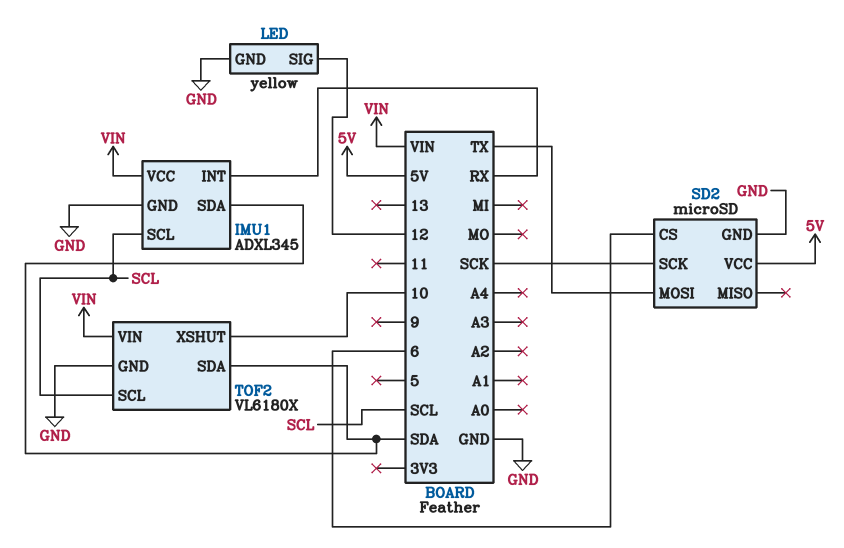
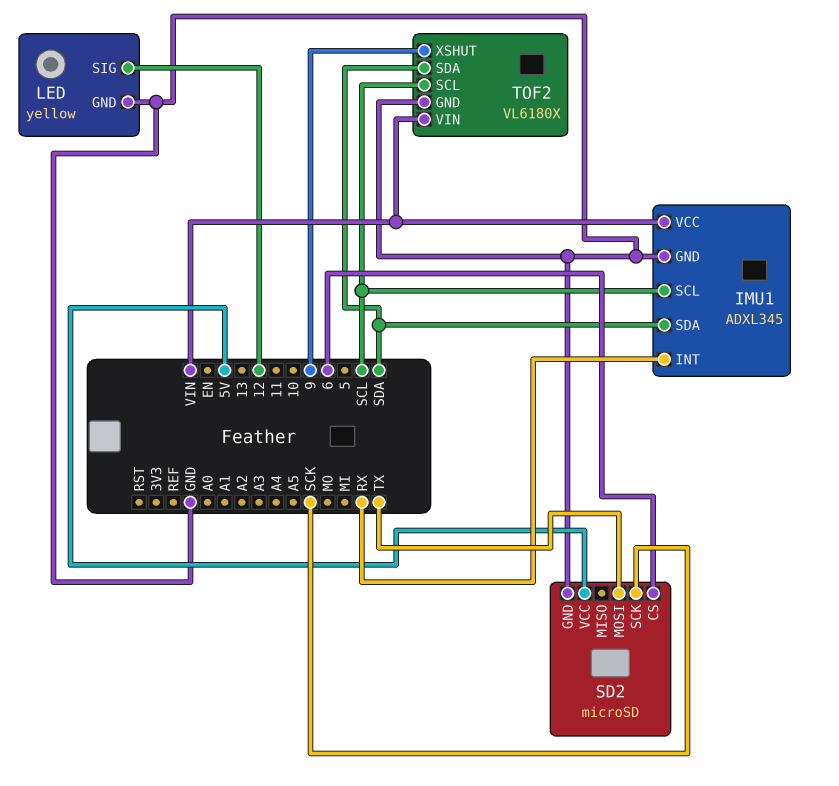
TOF2 pin XSHUT: 10 -> 9

